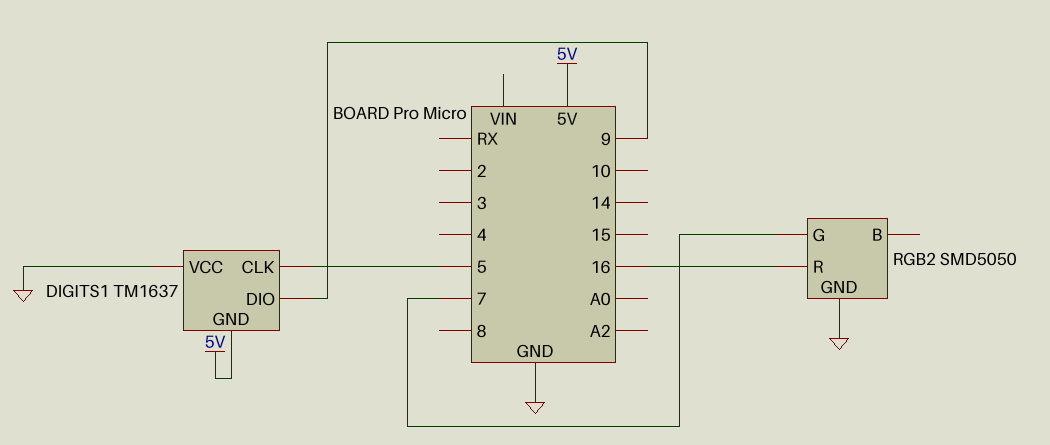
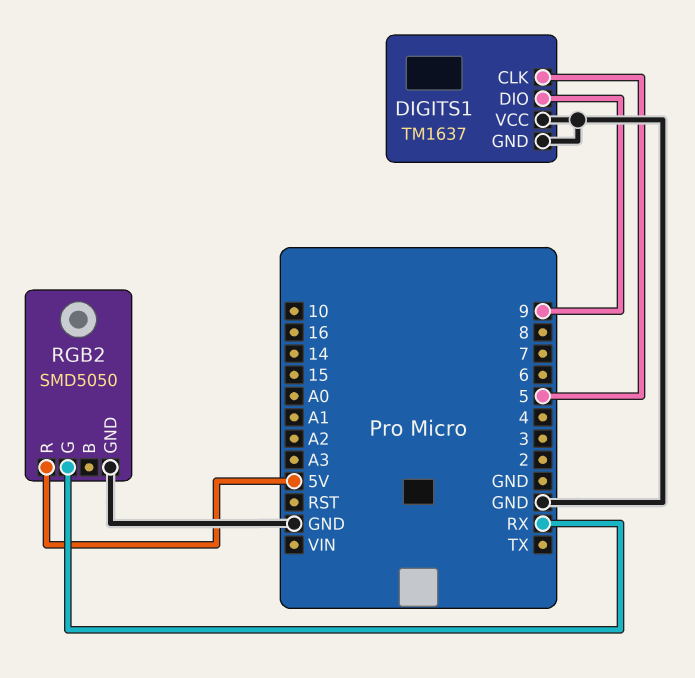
DIGITS1 pin GND: 5V -> GND
RGB2 pin G: 7 -> RX
RGB2 pin R: 16 -> 5V

